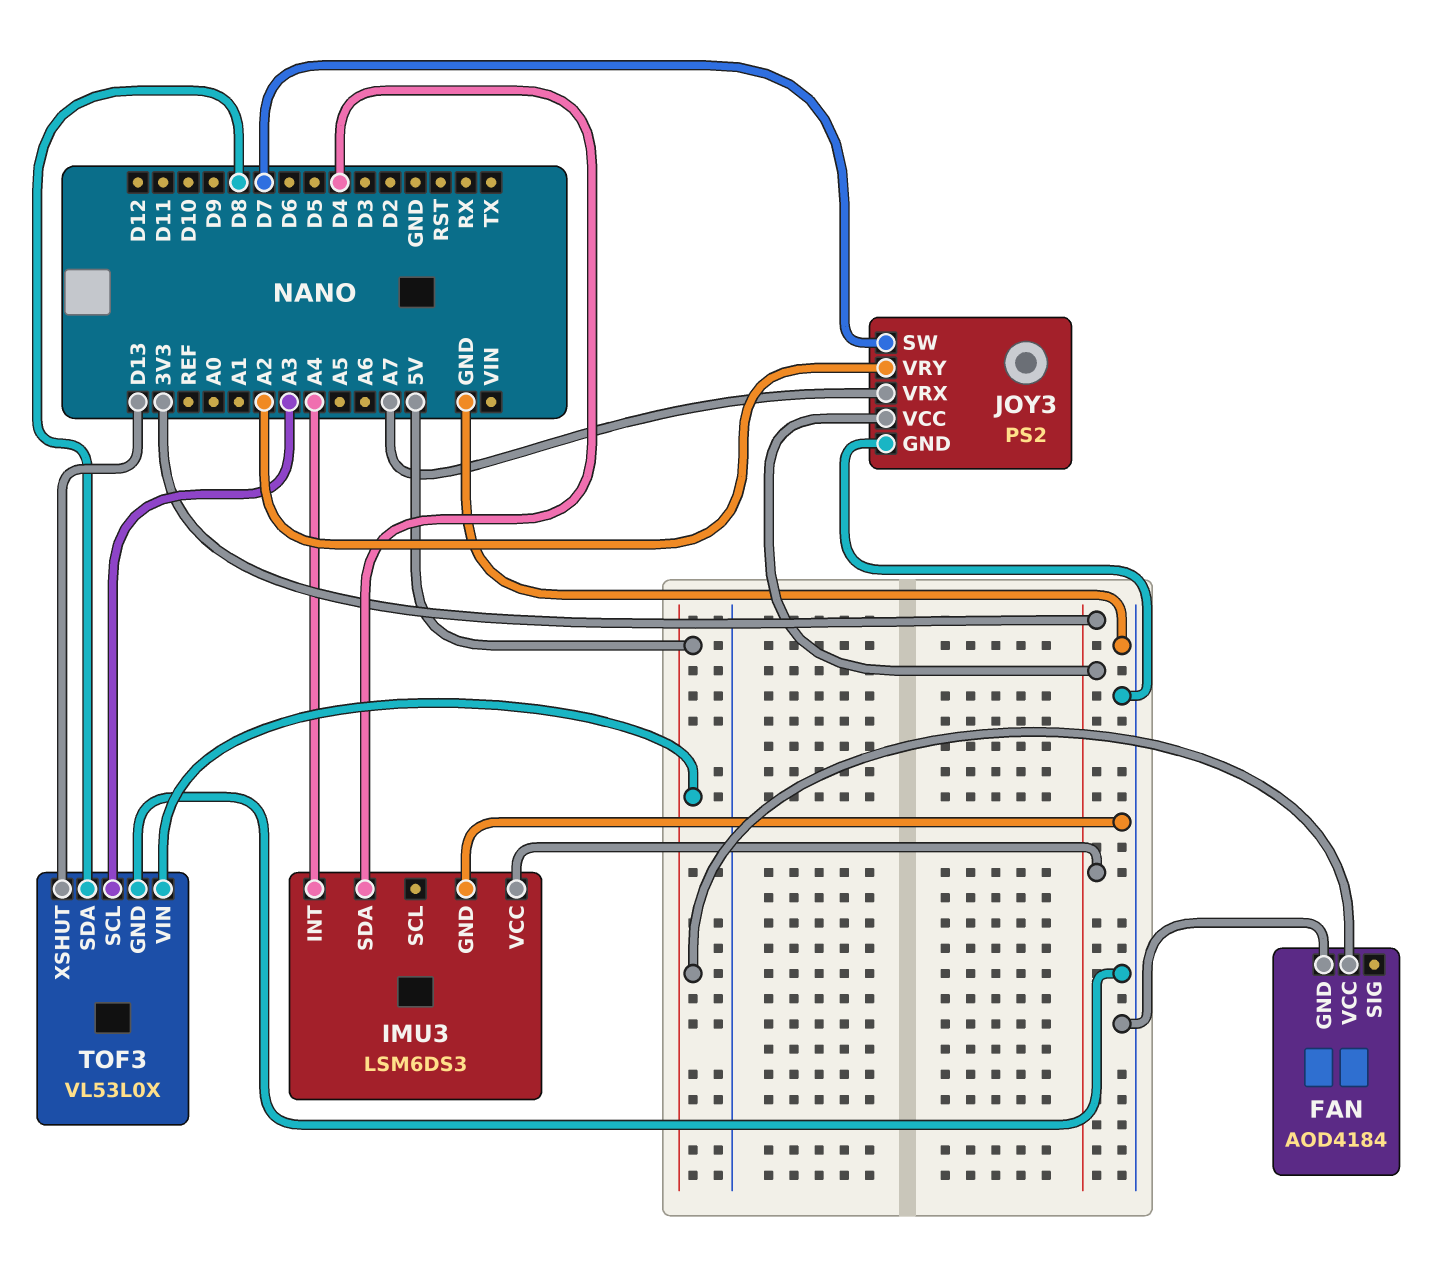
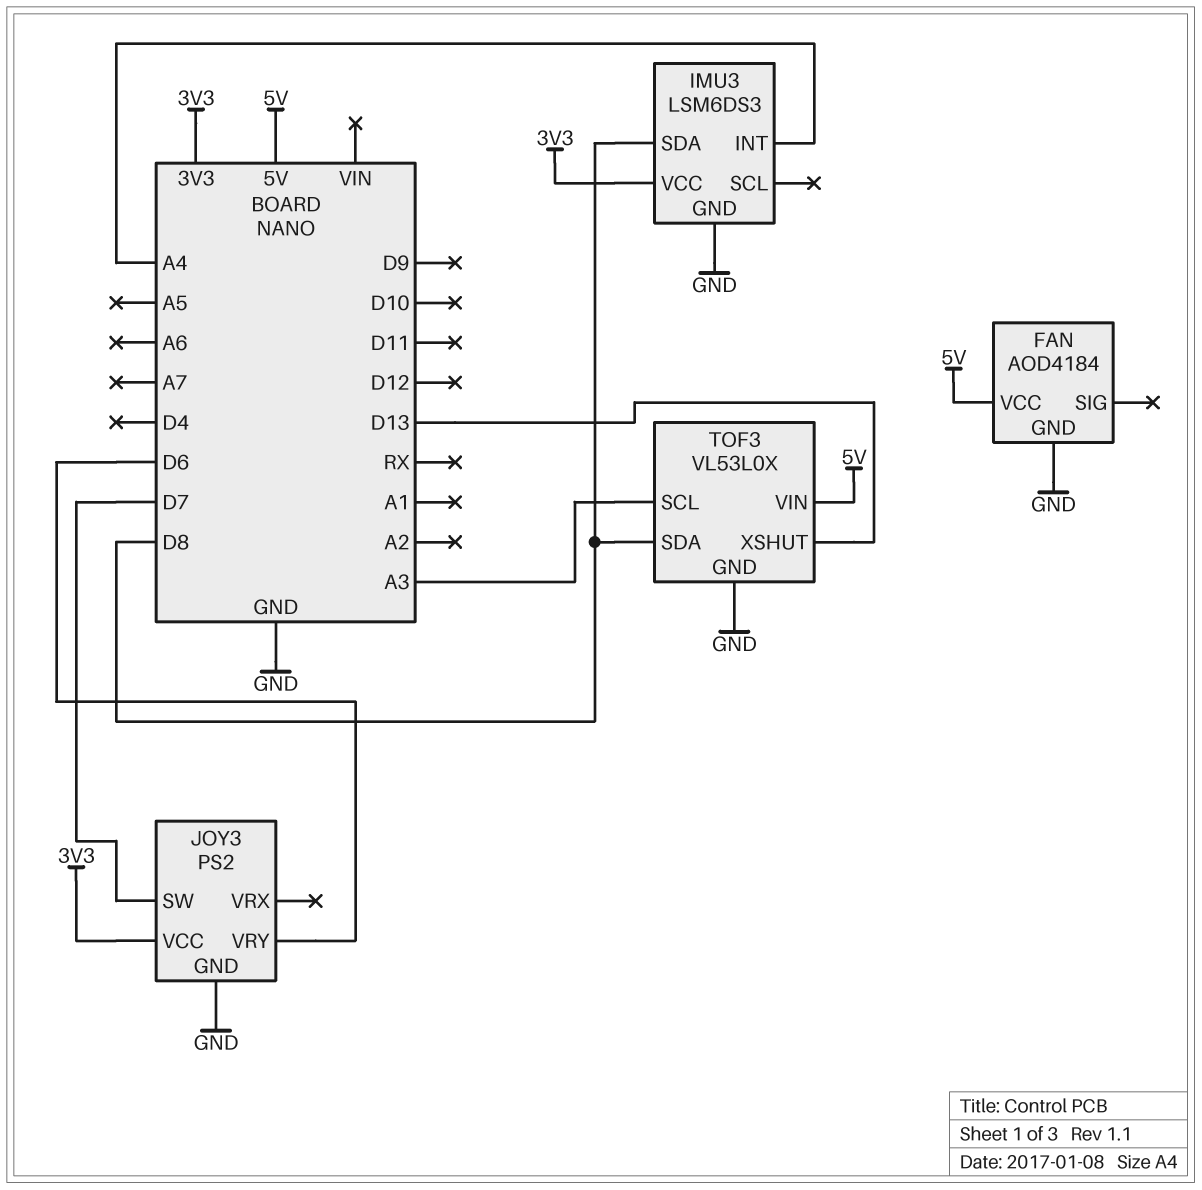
IMU3 pin SDA: D4 -> D8
JOY3 pin VRX: A7 -> none
JOY3 pin VRY: A2 -> D6

